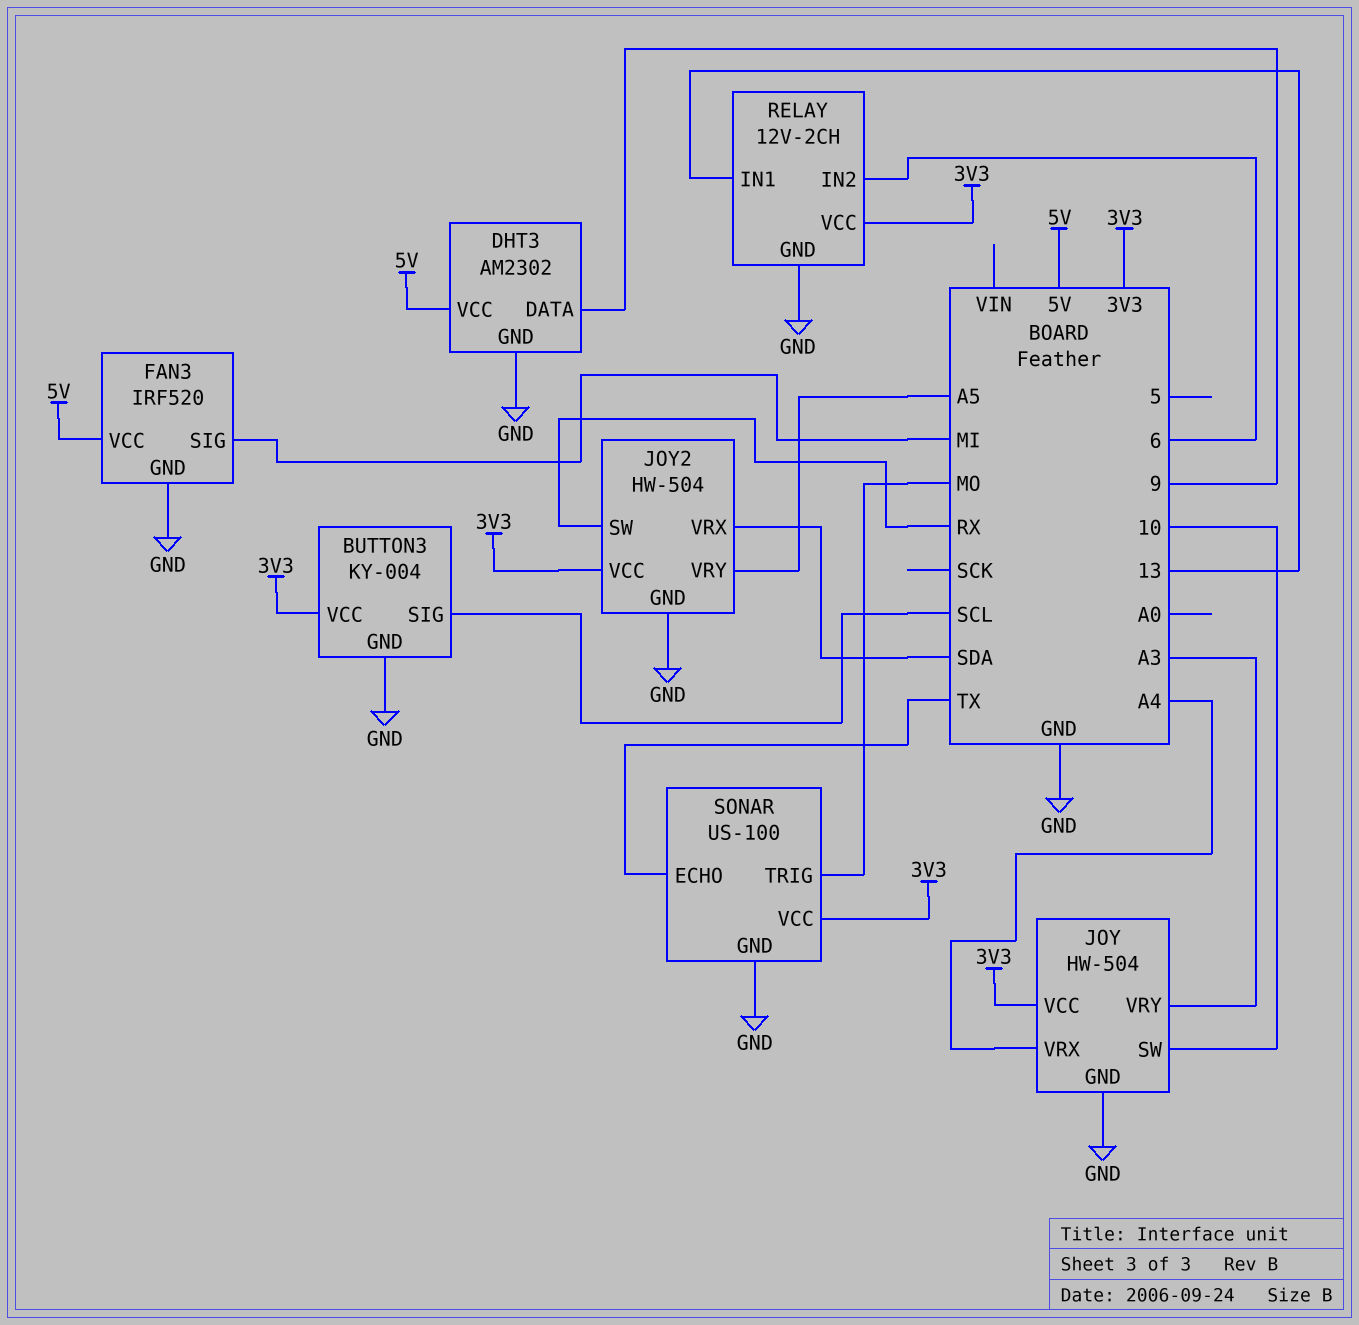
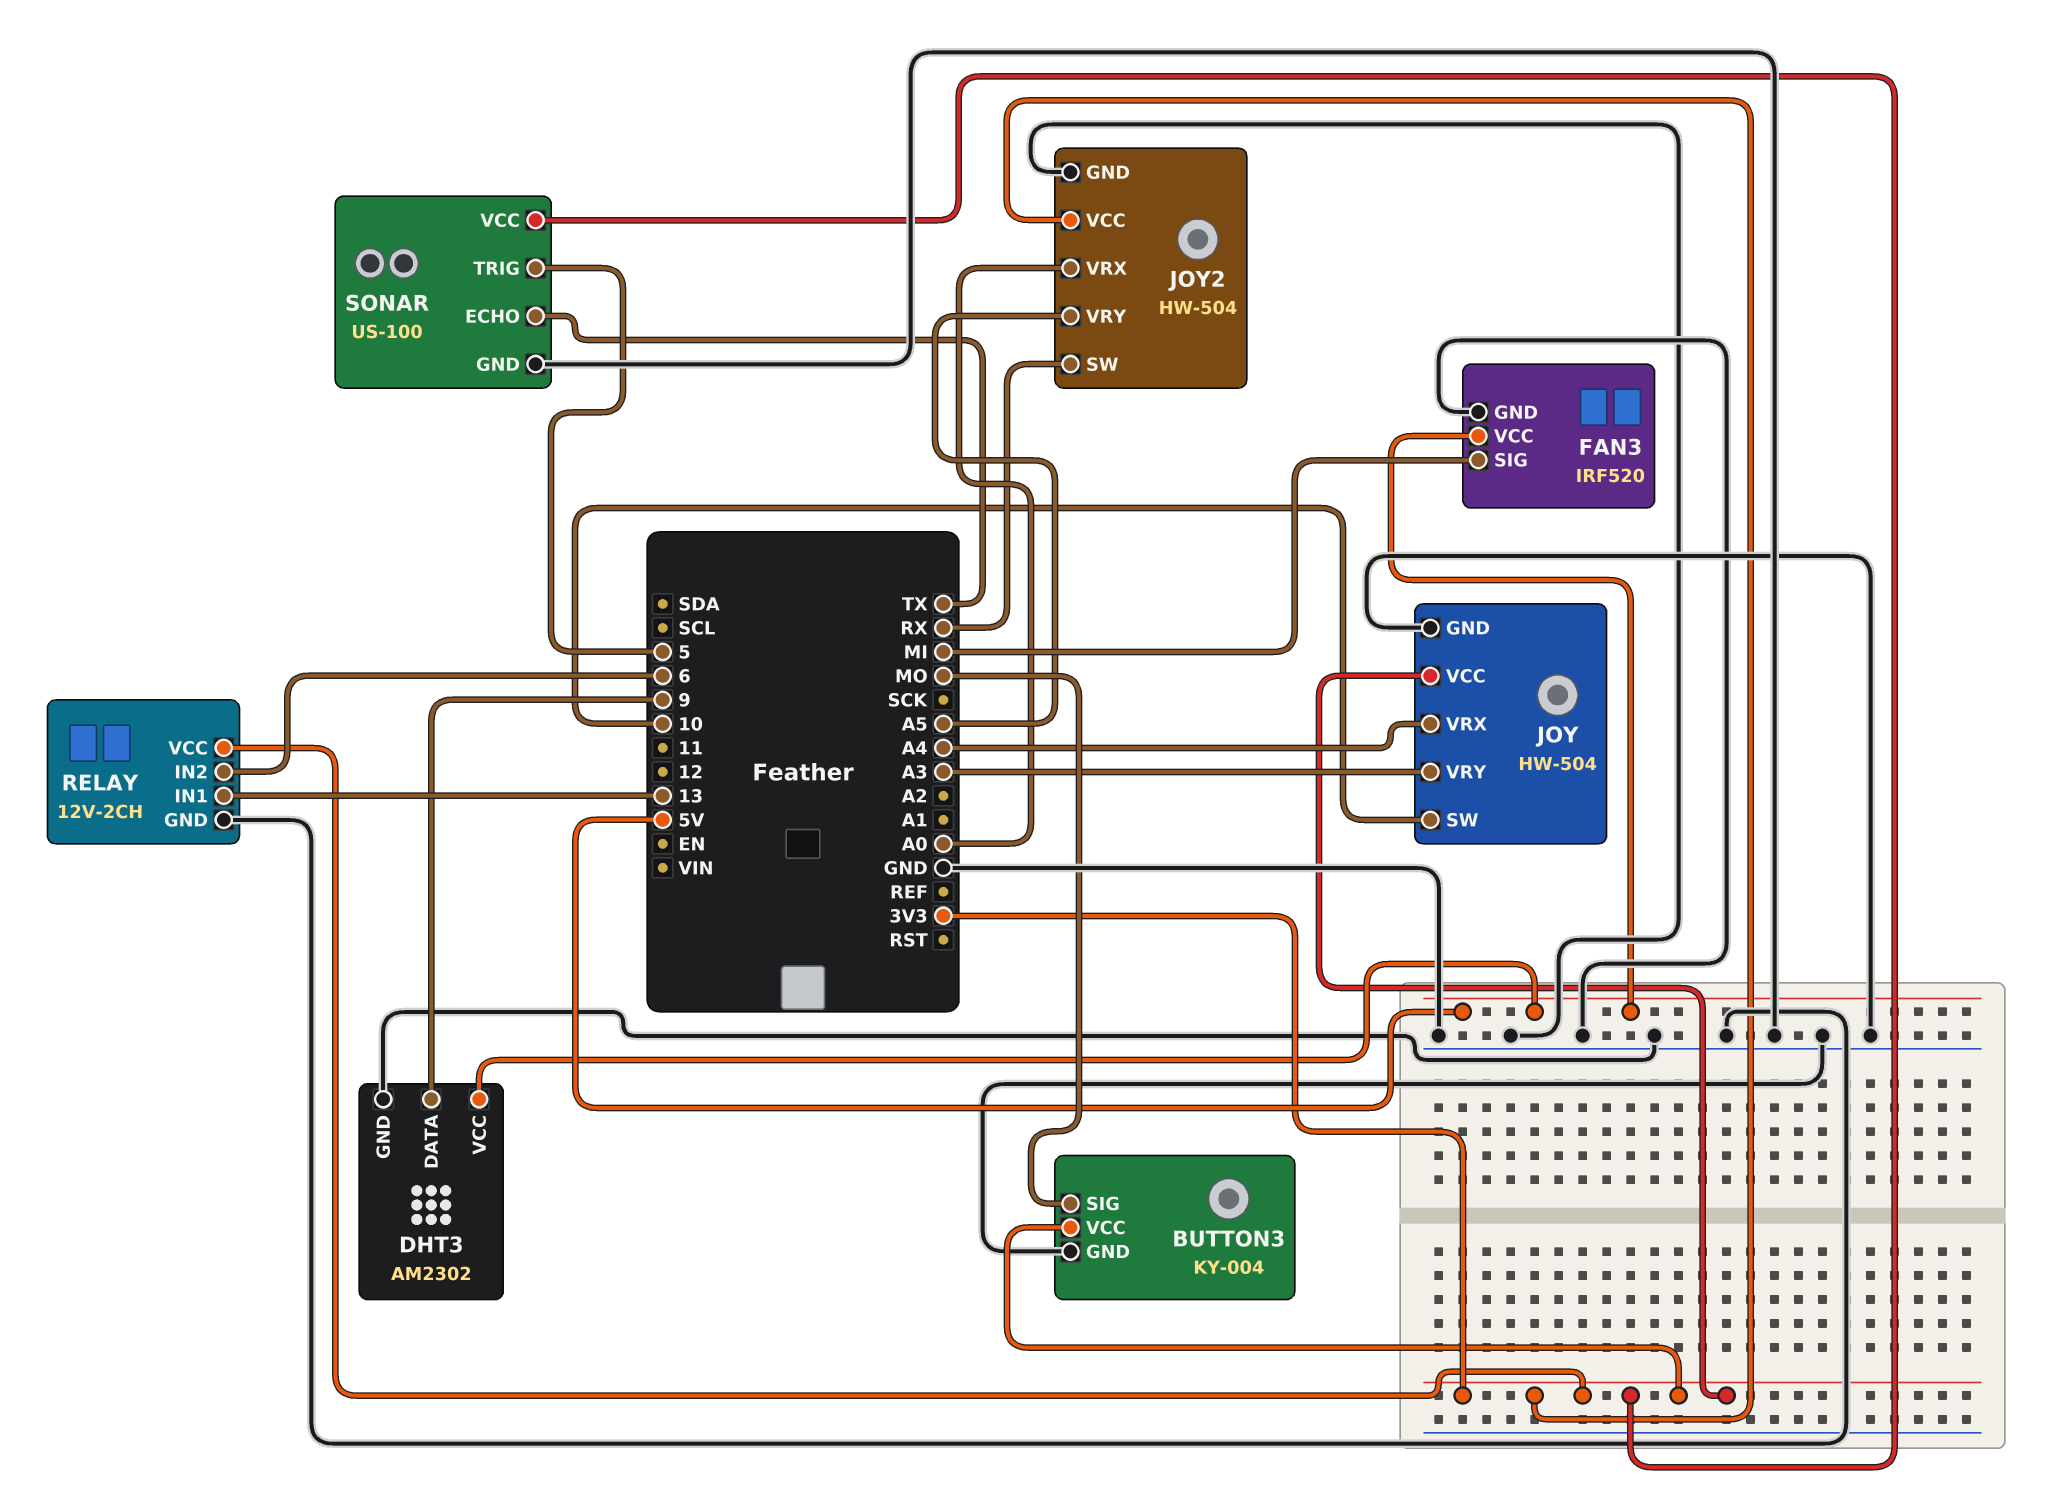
BUTTON3 pin SIG: SCL -> MO
JOY2 pin VRX: SDA -> A0
SONAR pin TRIG: MO -> 5

